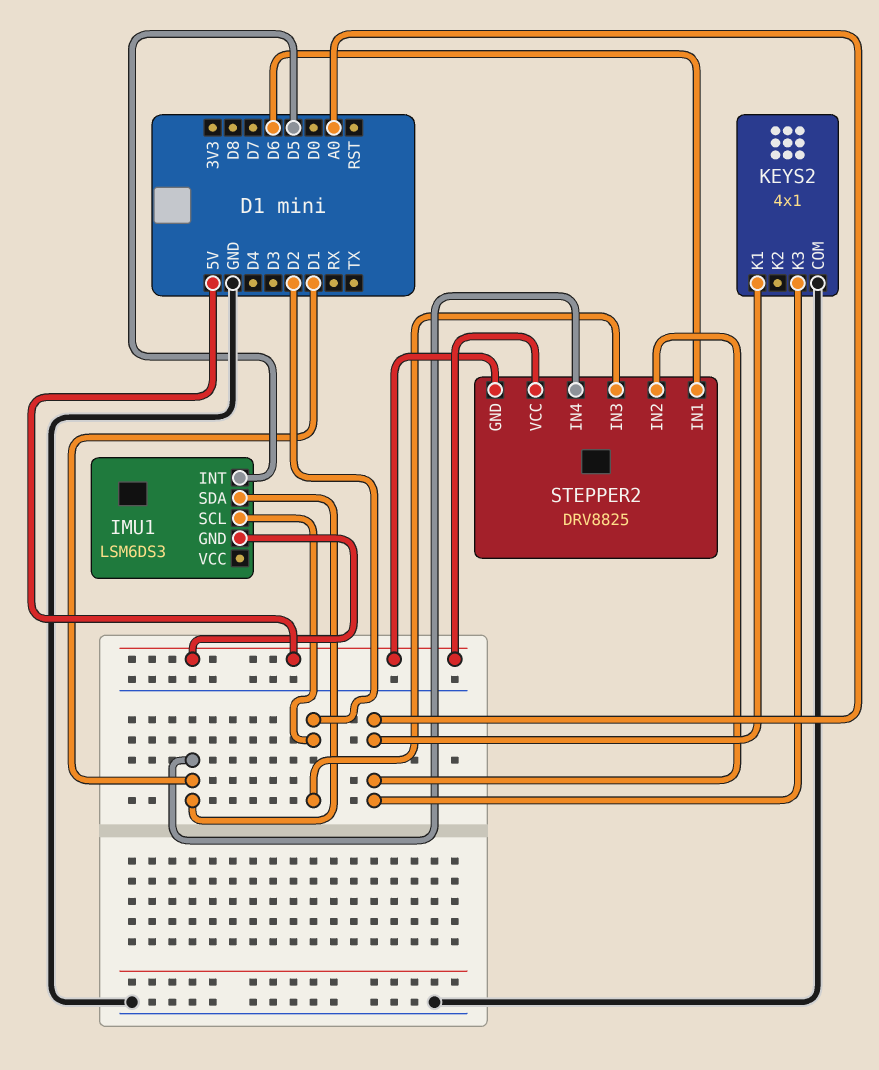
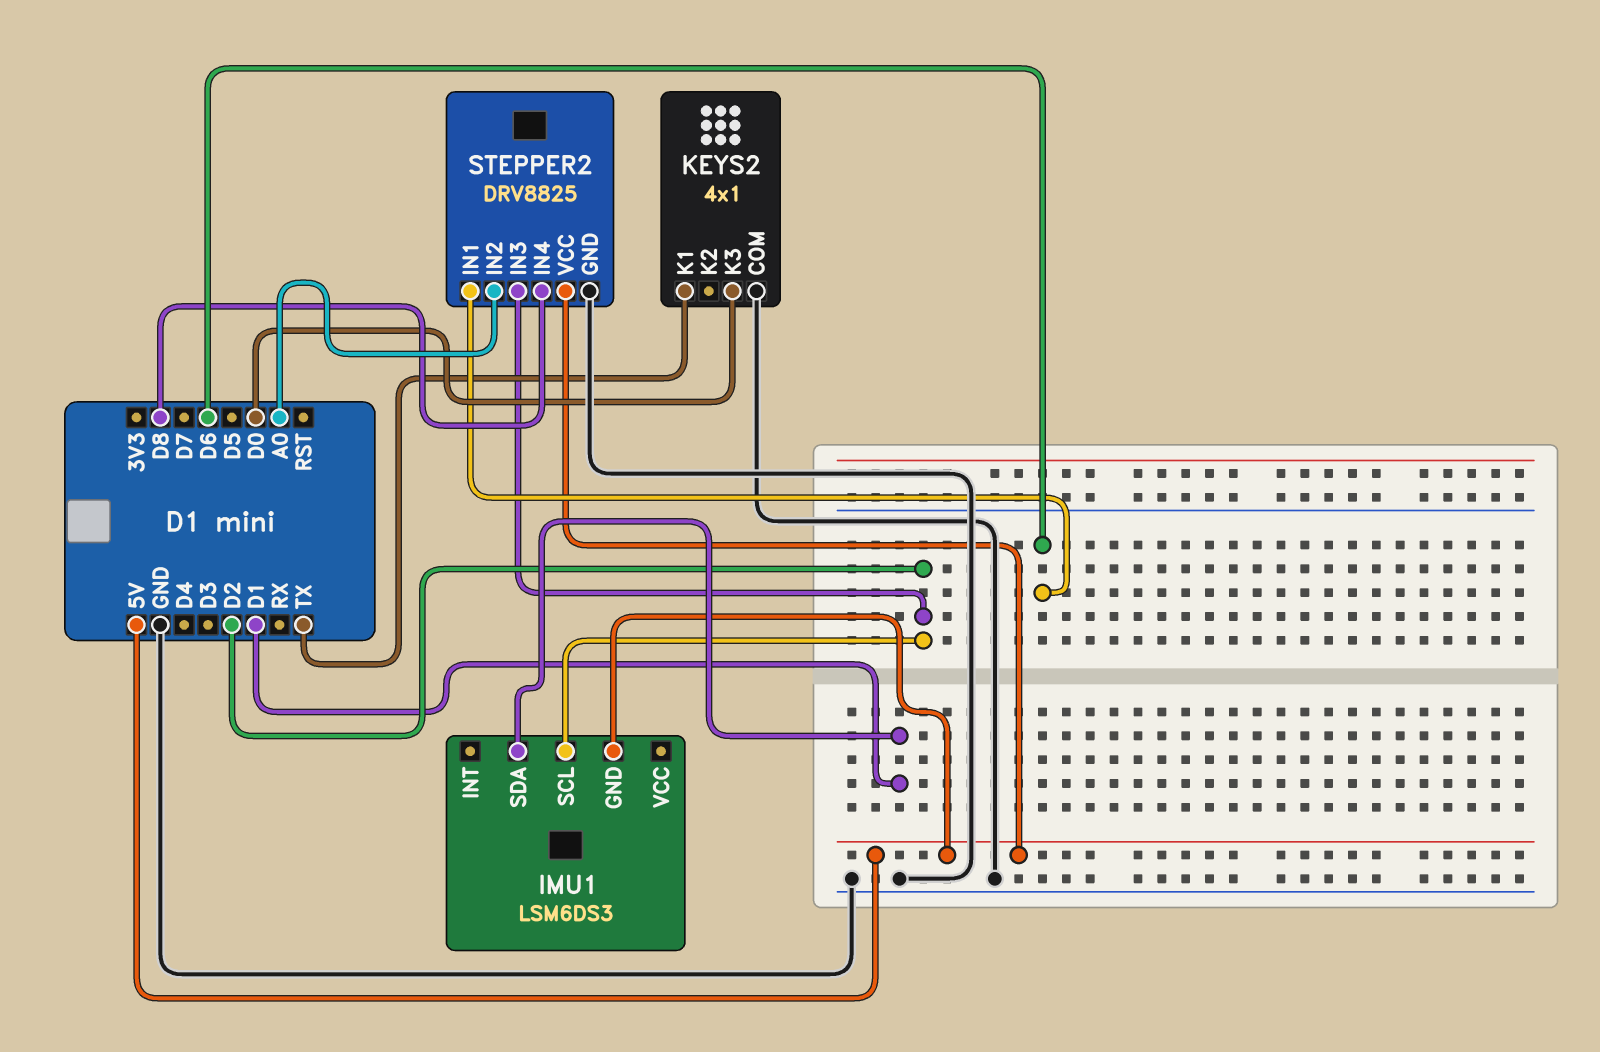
IMU1 pin INT: D5 -> none
KEYS2 pin K1: A0 -> TX
KEYS2 pin K3: A0 -> D0
STEPPER2 pin GND: 5V -> GND
STEPPER2 pin IN4: D1 -> D8

